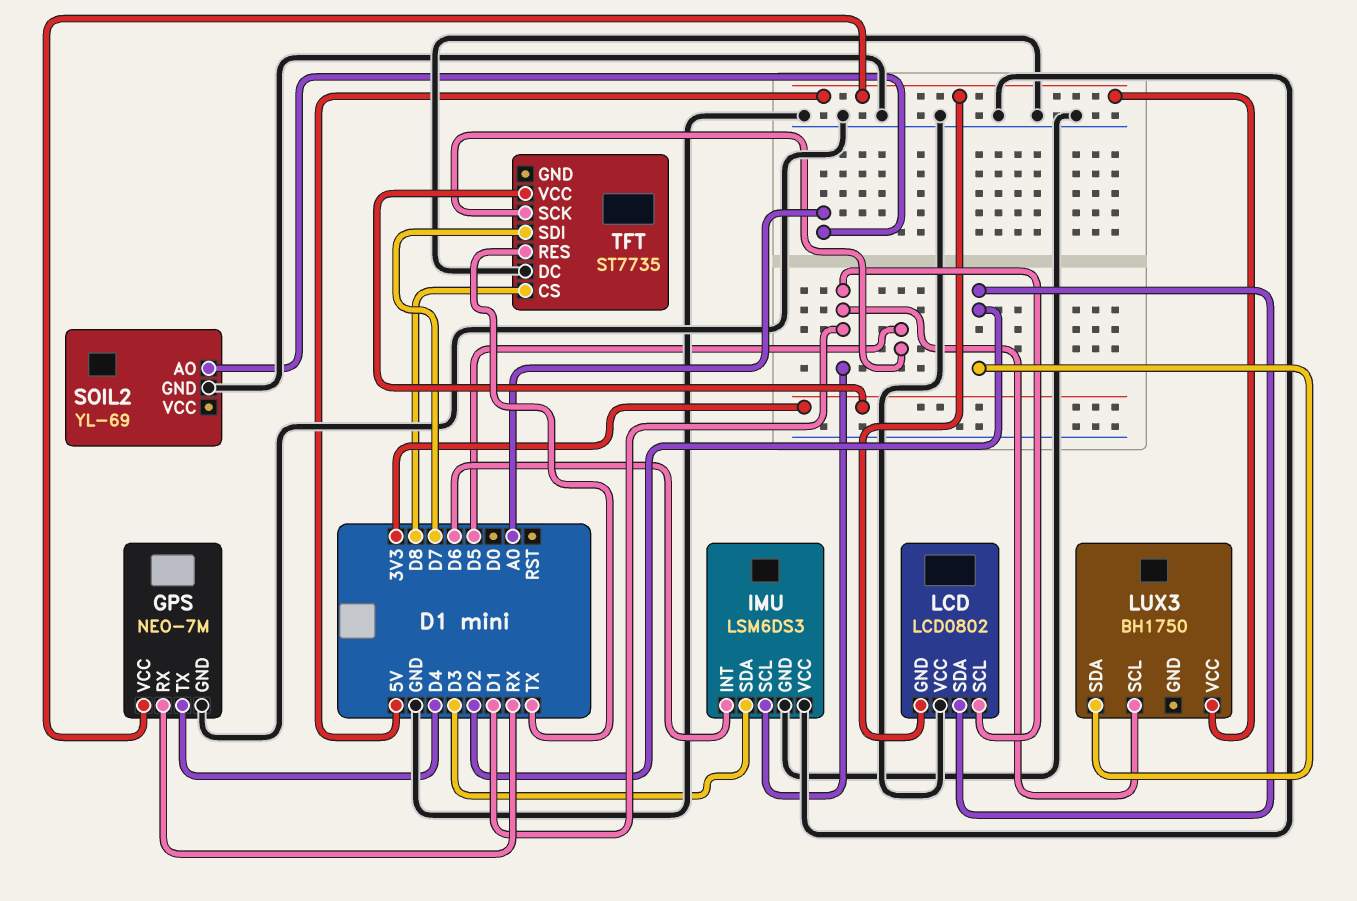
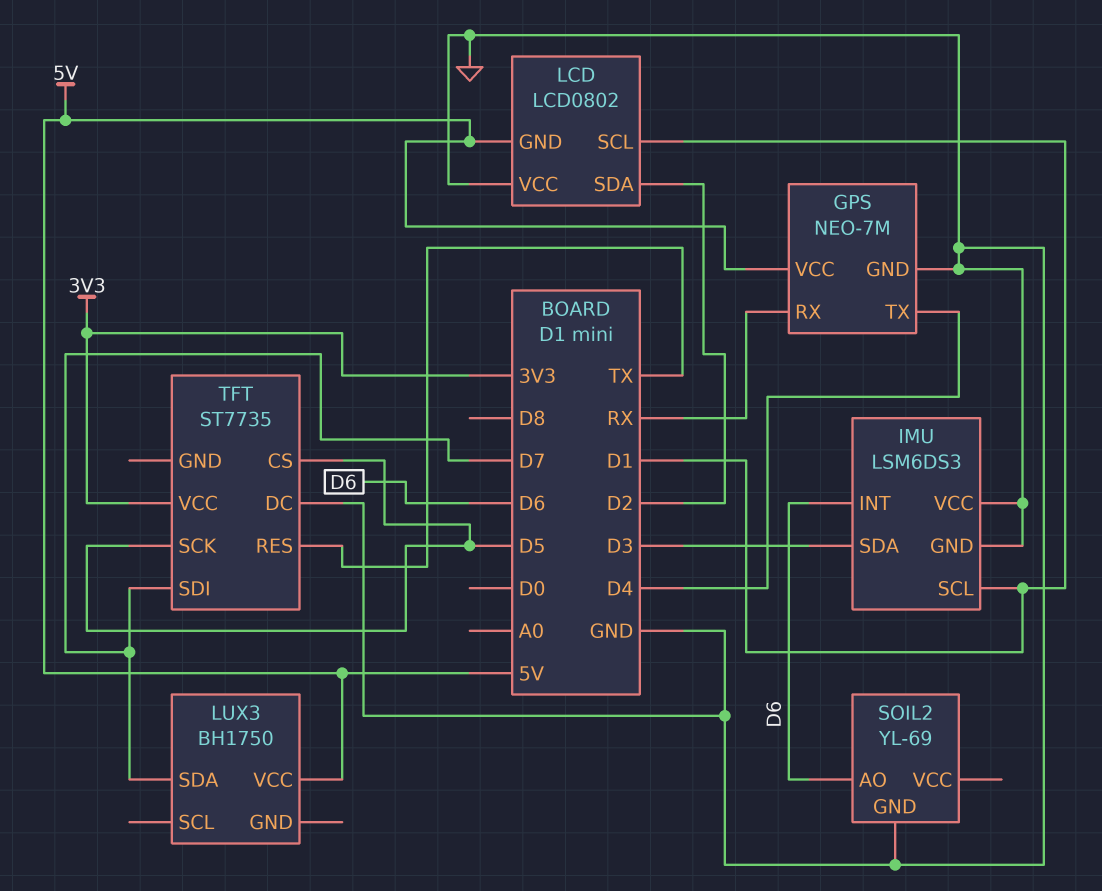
LUX3 pin SCL: D1 -> none
LUX3 pin SDA: D2 -> D7
SOIL2 pin AO: A0 -> D6
TFT pin CS: D8 -> D5

